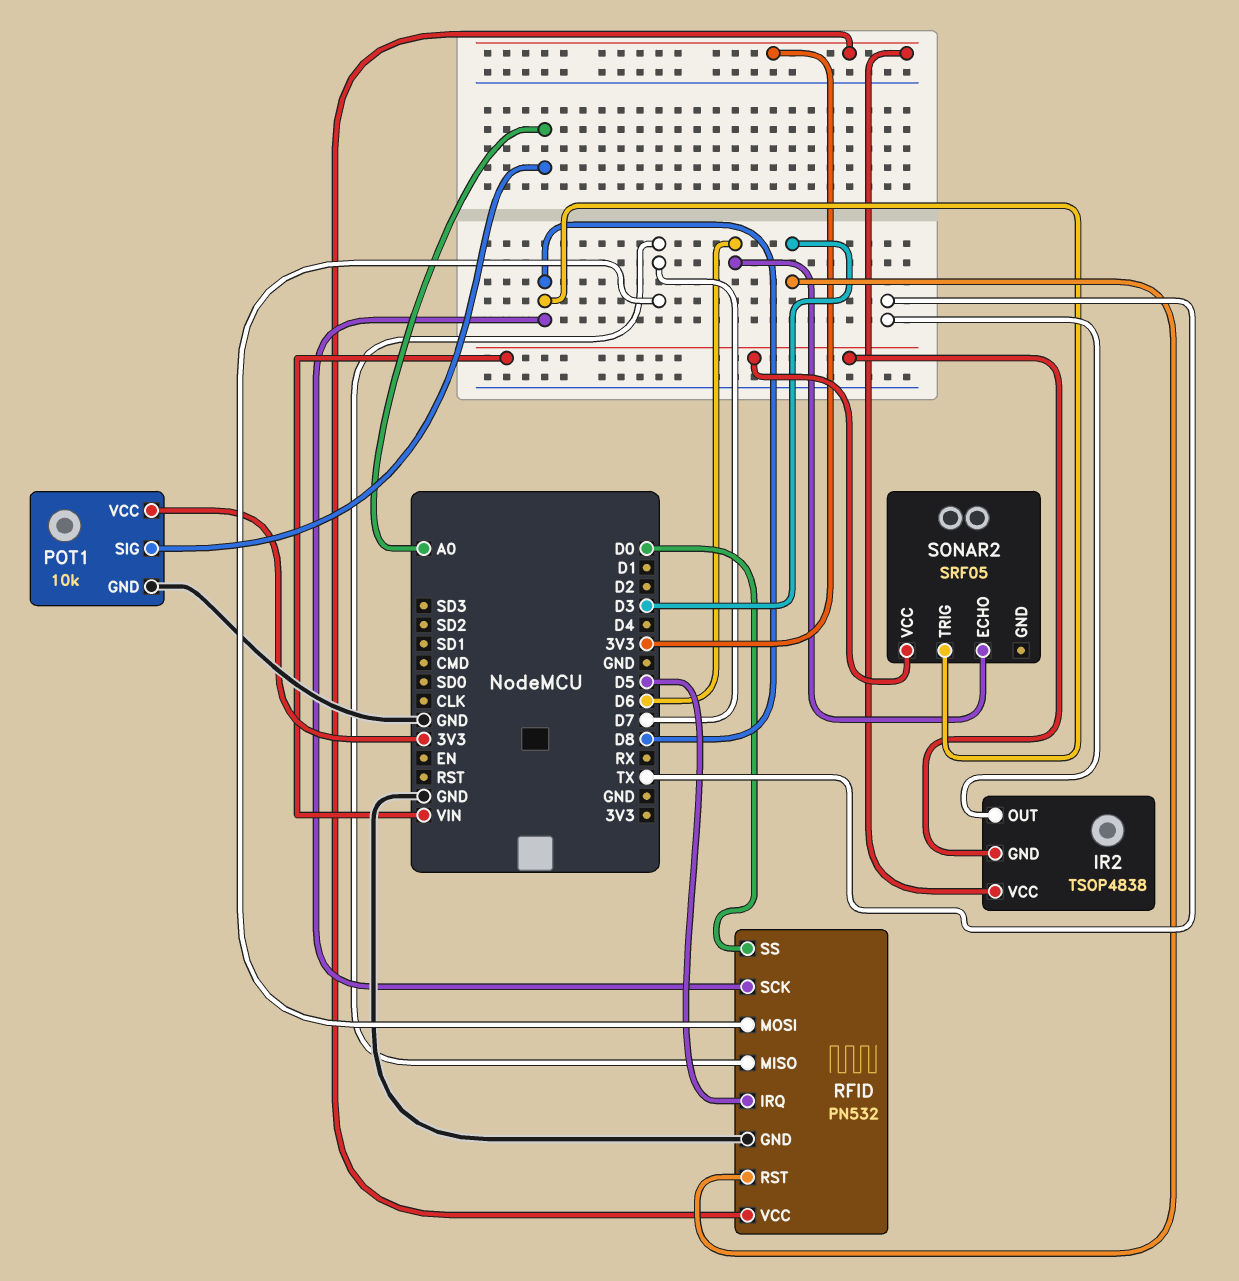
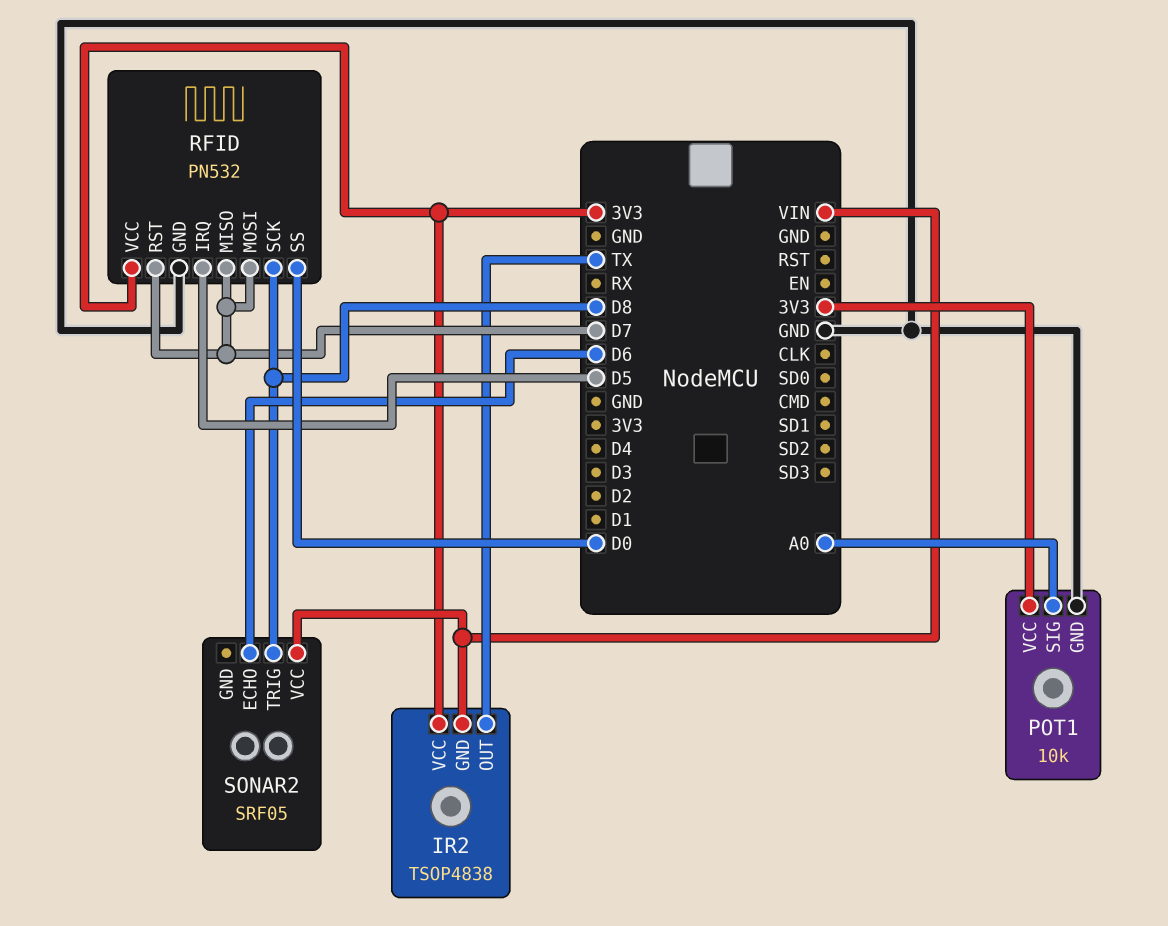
RFID pin RST: D3 -> D7

